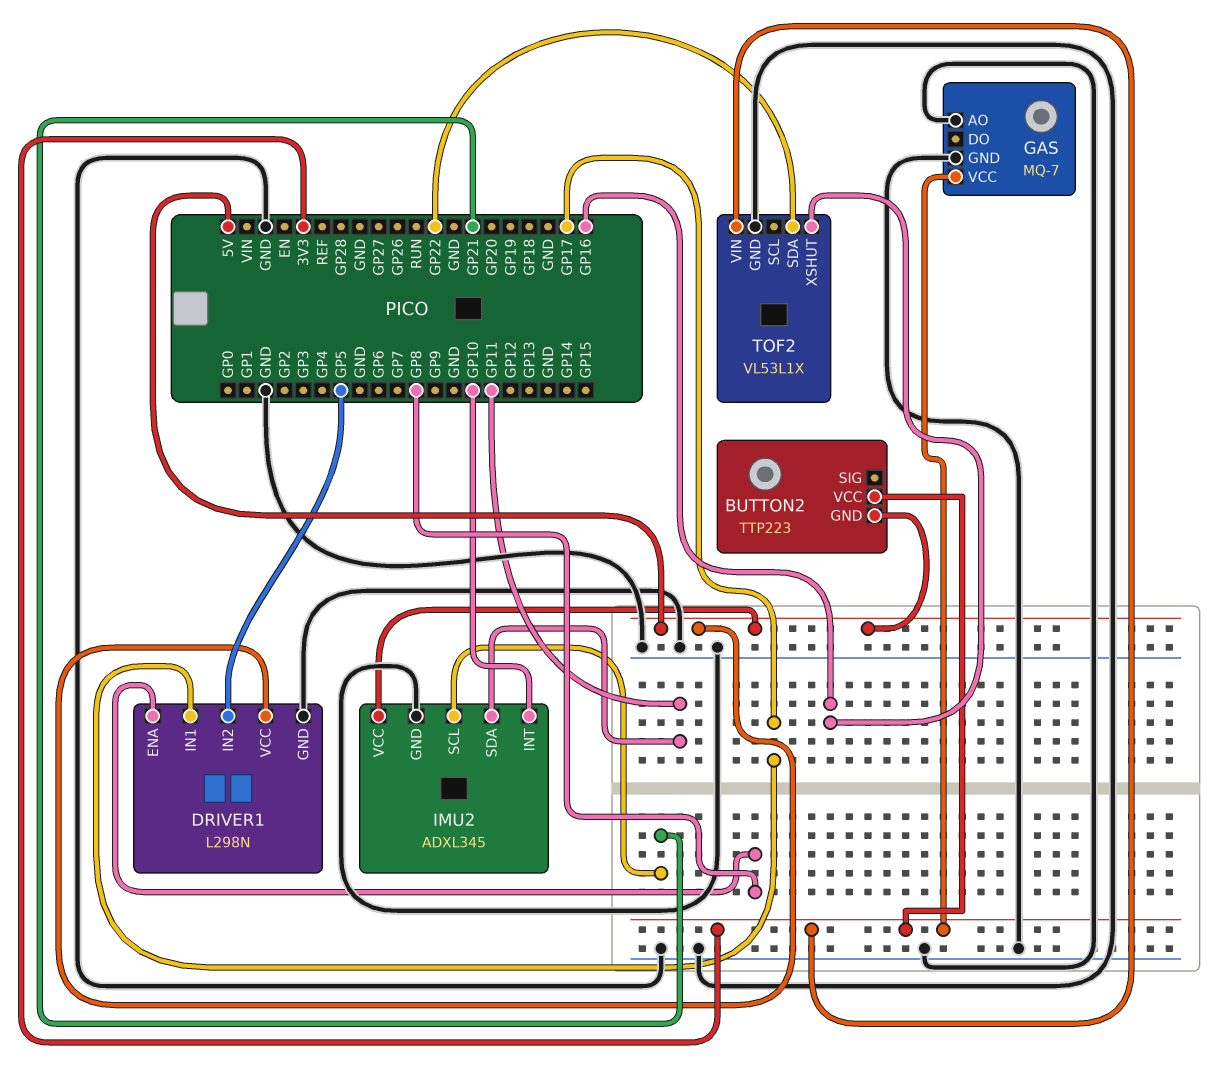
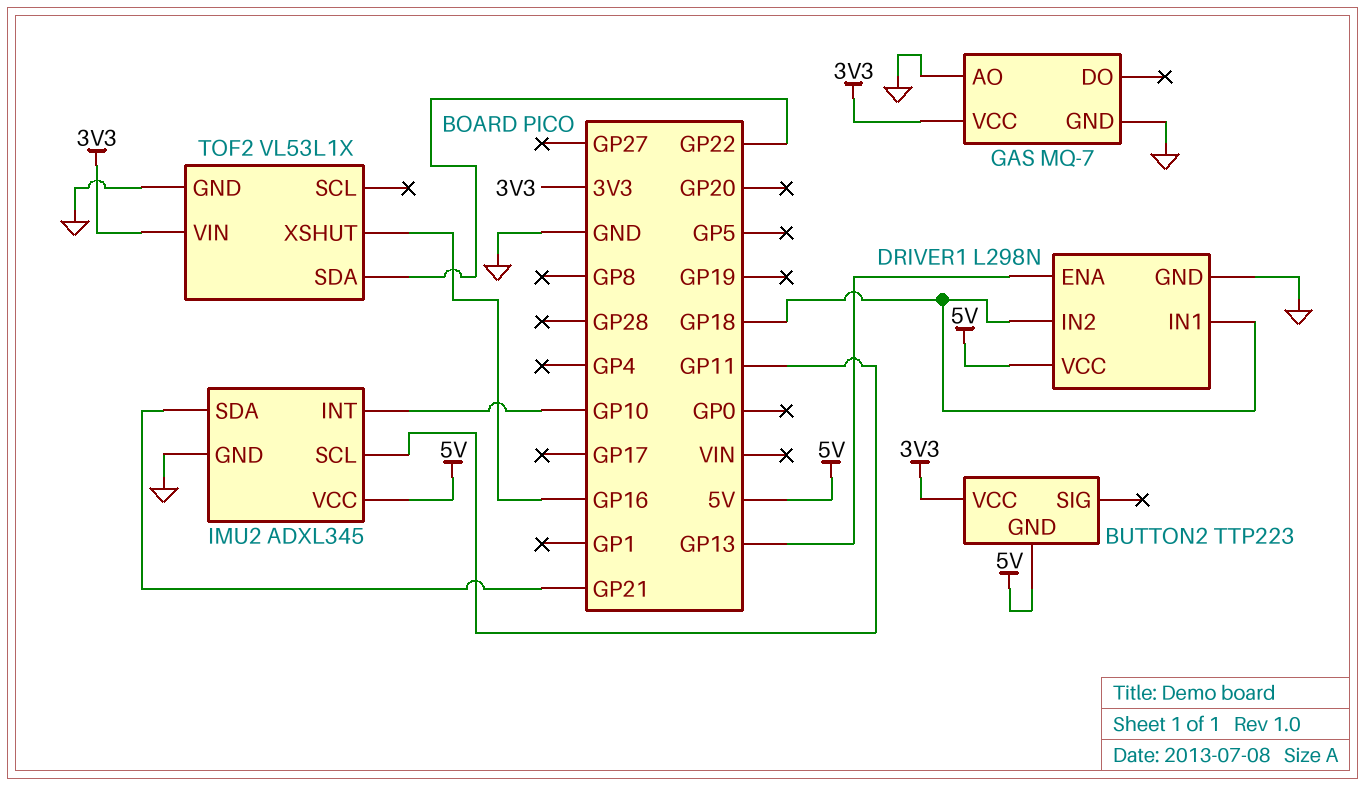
DRIVER1 pin ENA: GP8 -> GP13
DRIVER1 pin IN1: GP17 -> GP18
DRIVER1 pin IN2: GP5 -> GP18
IMU2 pin SCL: GP21 -> GP11
IMU2 pin SDA: GP11 -> GP21

